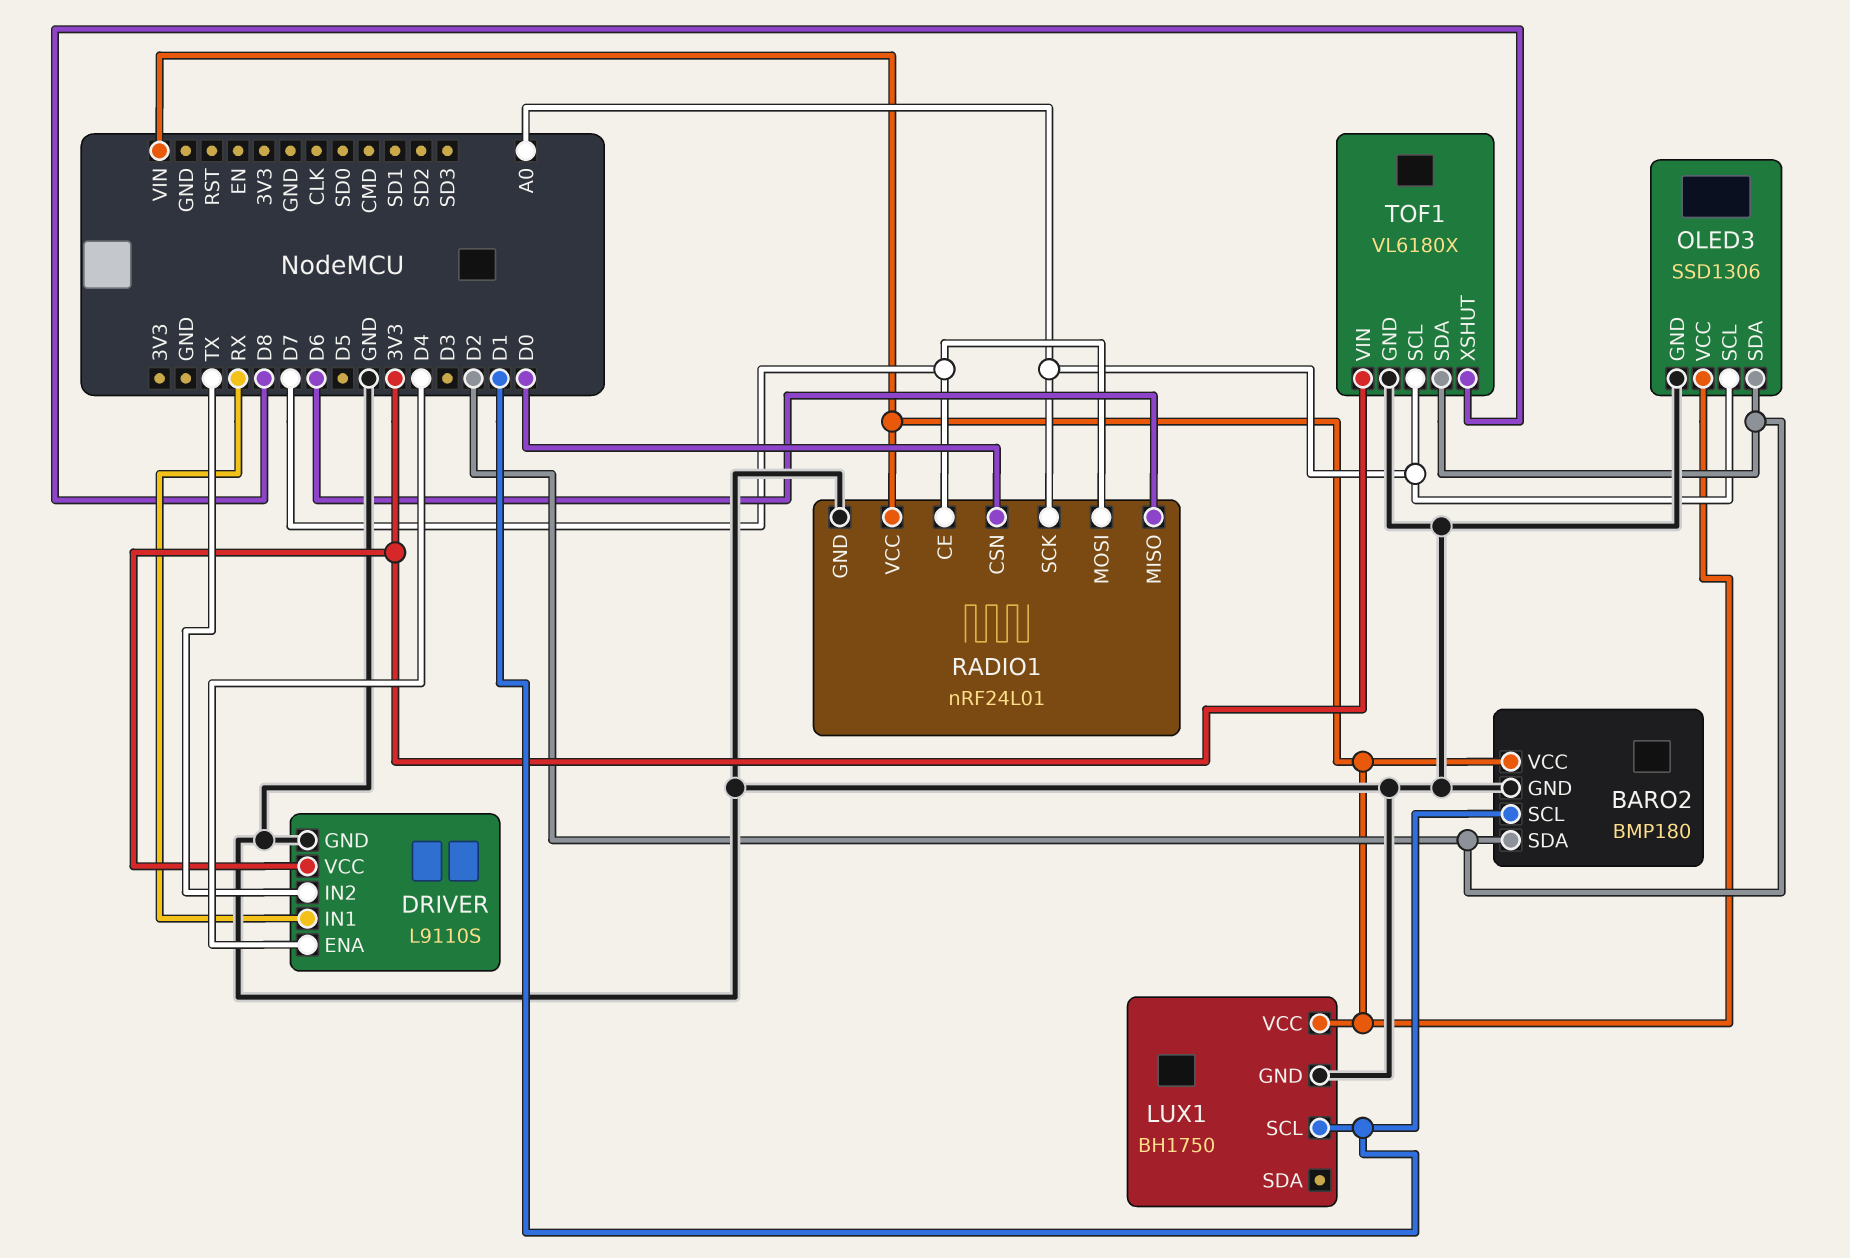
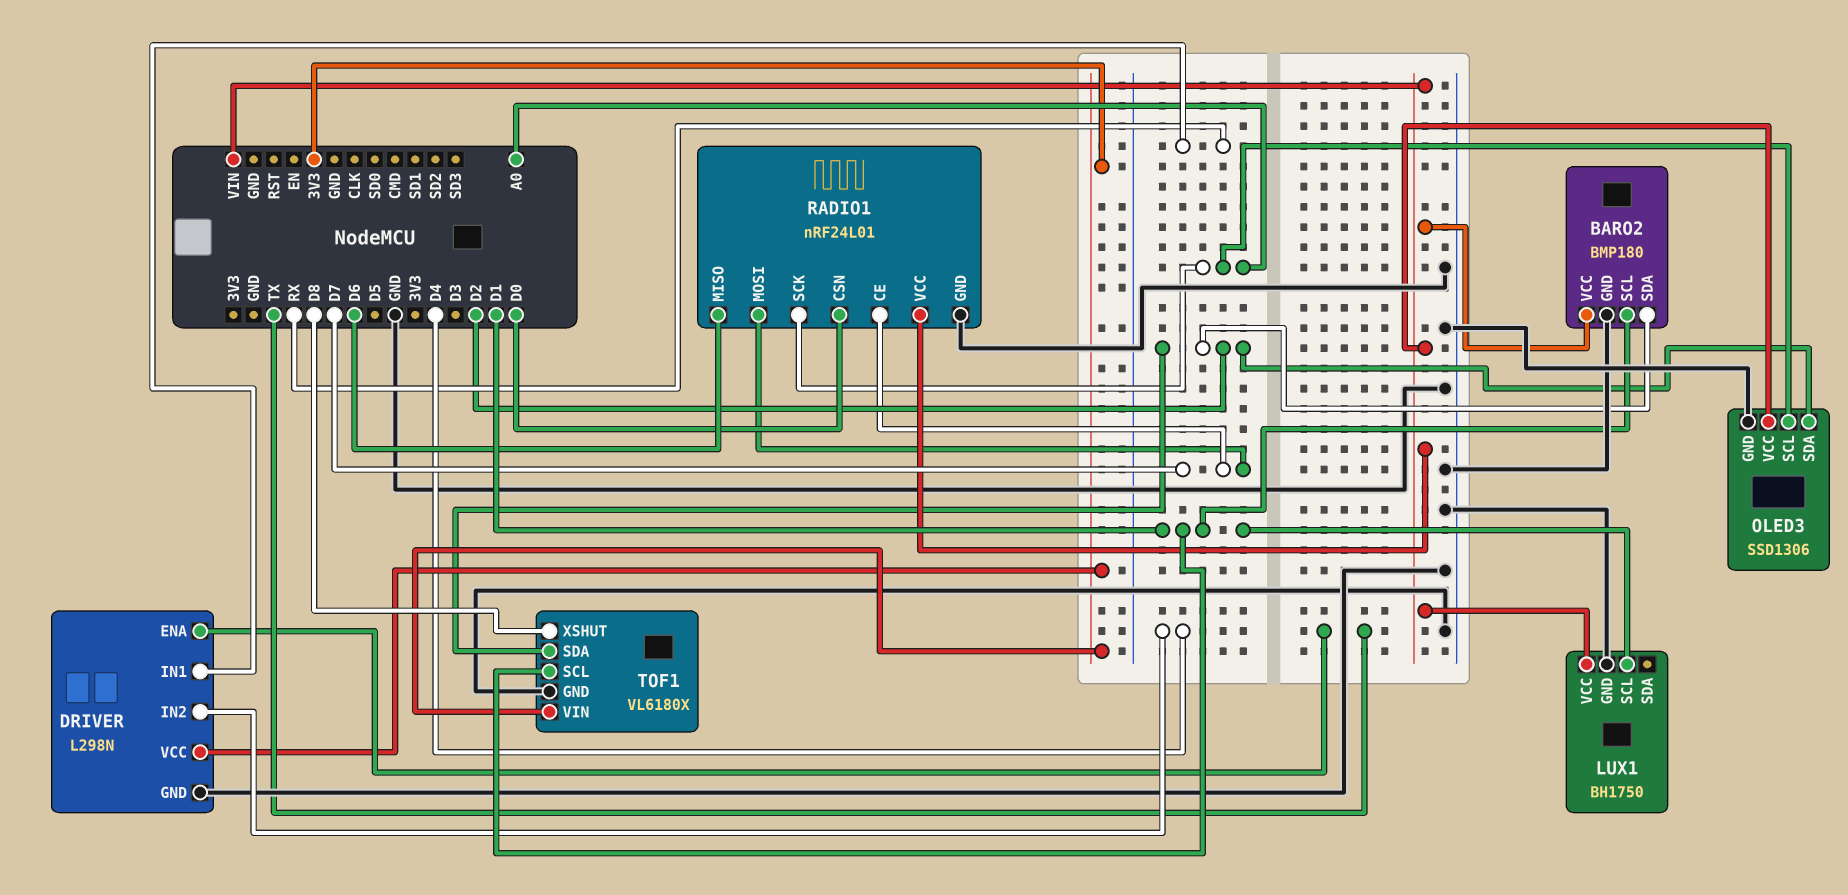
DRIVER: L9110S -> L298N
DRIVER pin ENA: D4 -> TX
DRIVER pin IN2: TX -> D4
TOF1 pin SCL: A0 -> D1

